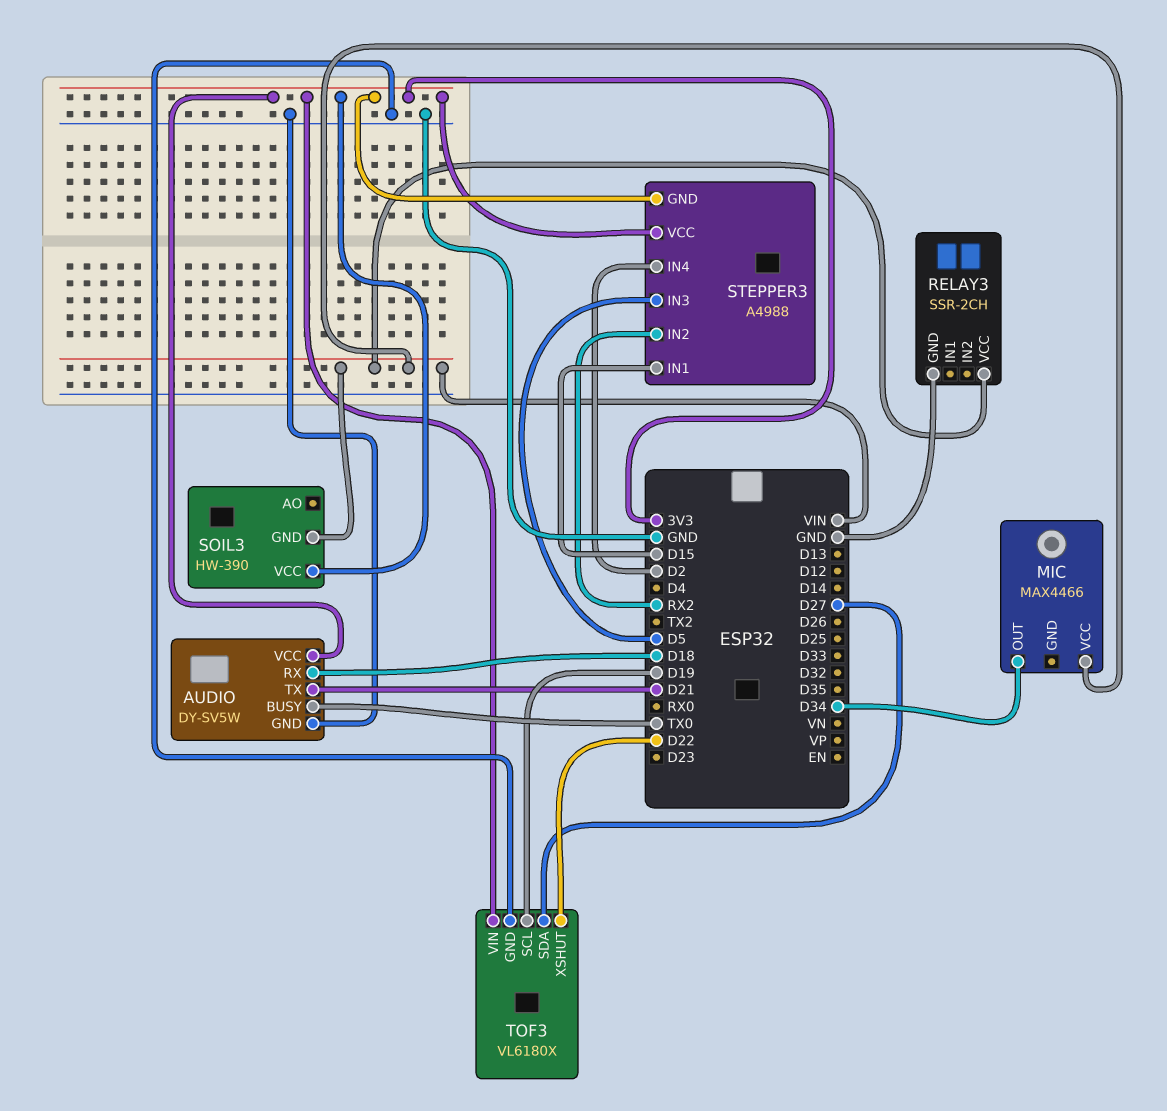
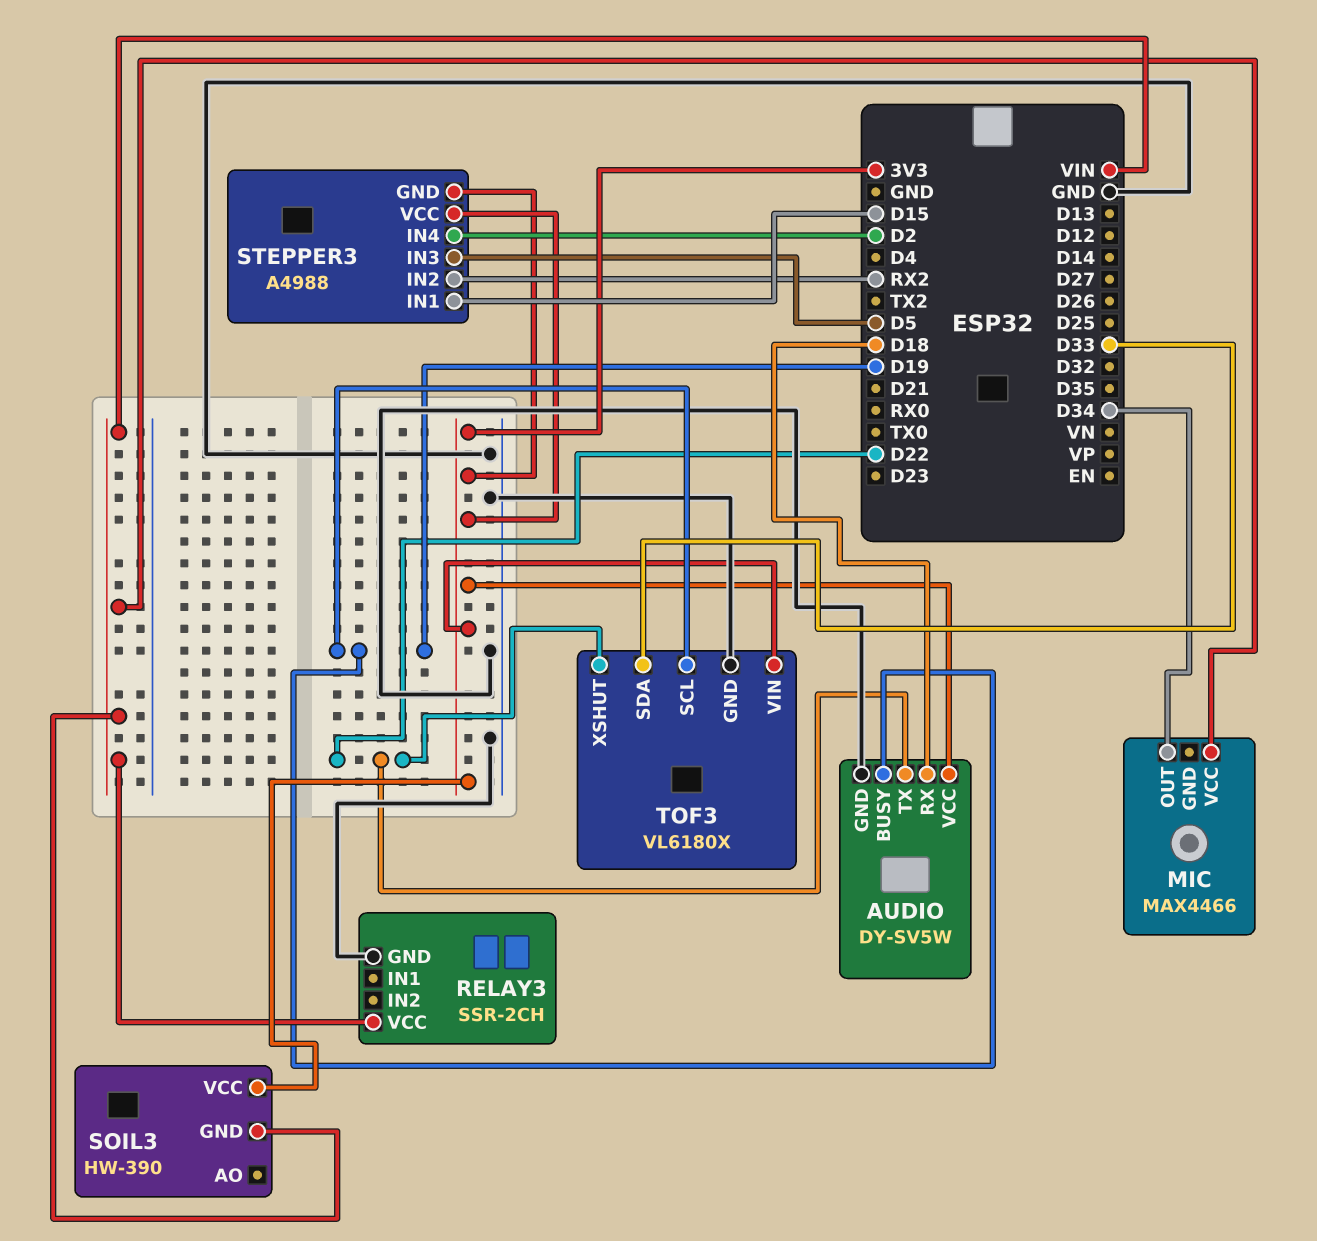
AUDIO pin BUSY: TX0 -> D19
AUDIO pin TX: D21 -> D22
TOF3 pin SDA: D27 -> D33

